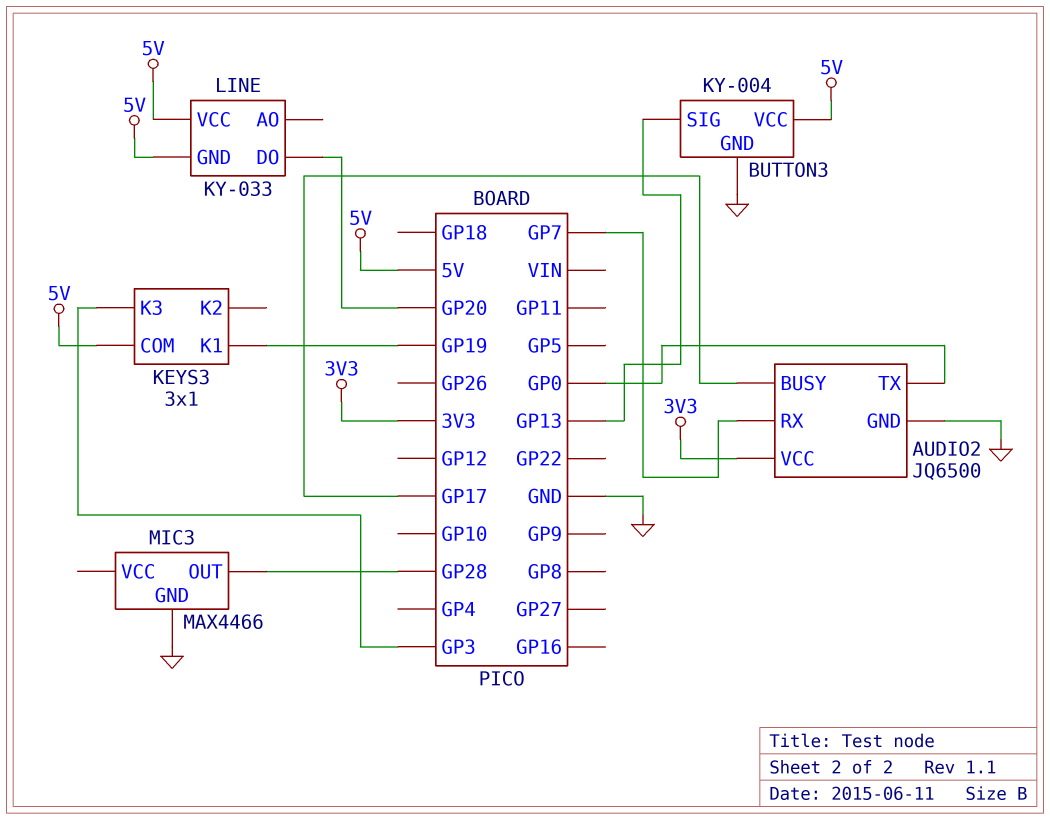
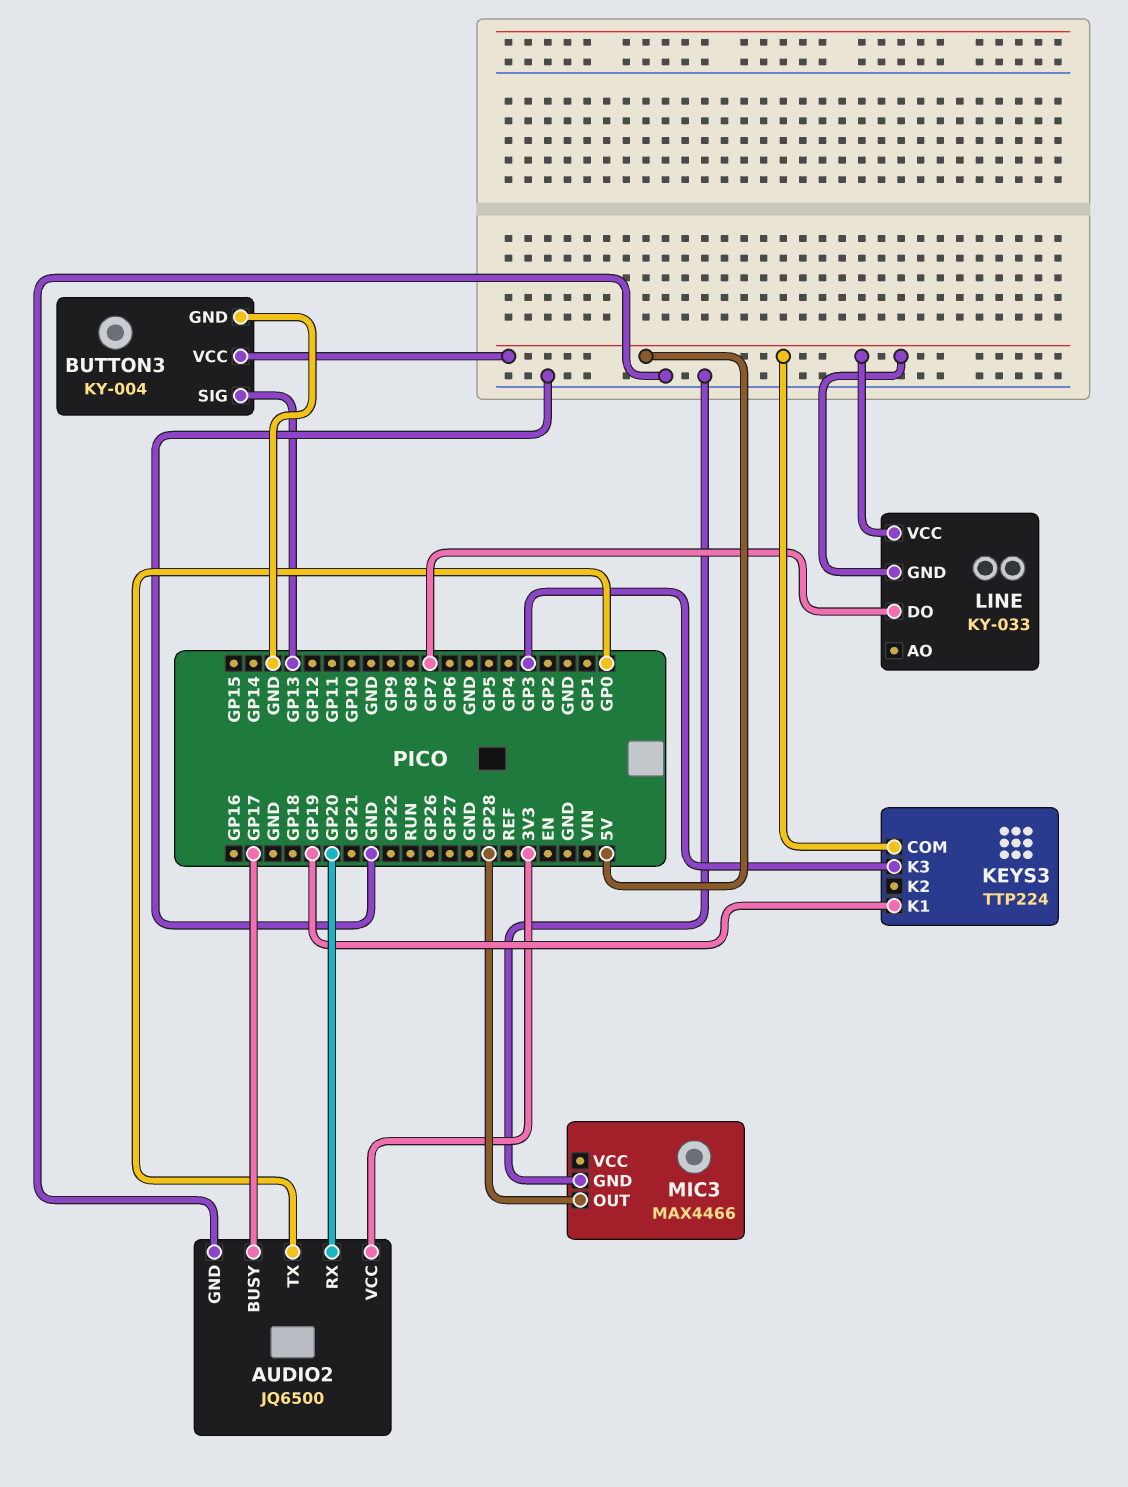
AUDIO2 pin RX: GP7 -> GP20
KEYS3: 3x1 -> TTP224
LINE pin DO: GP20 -> GP7

